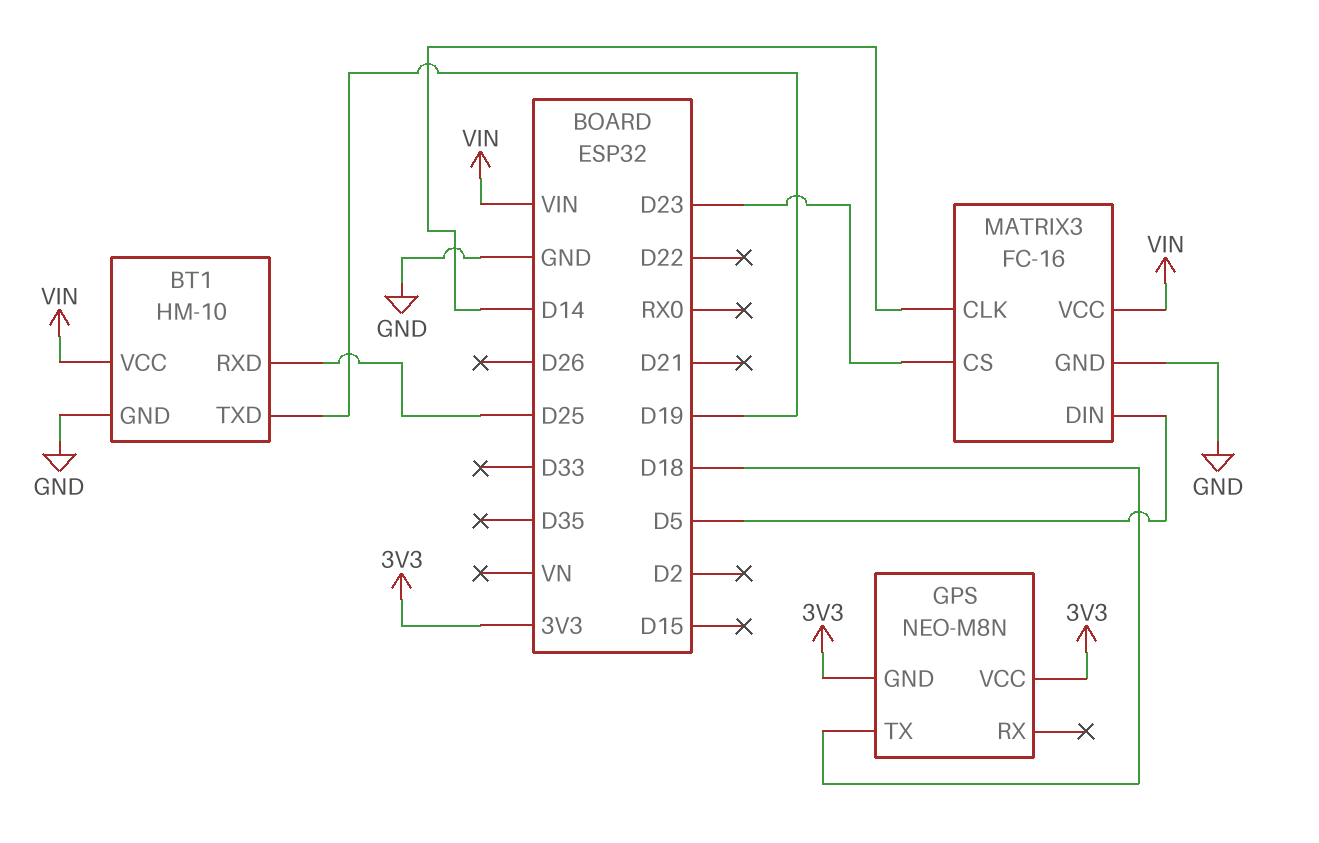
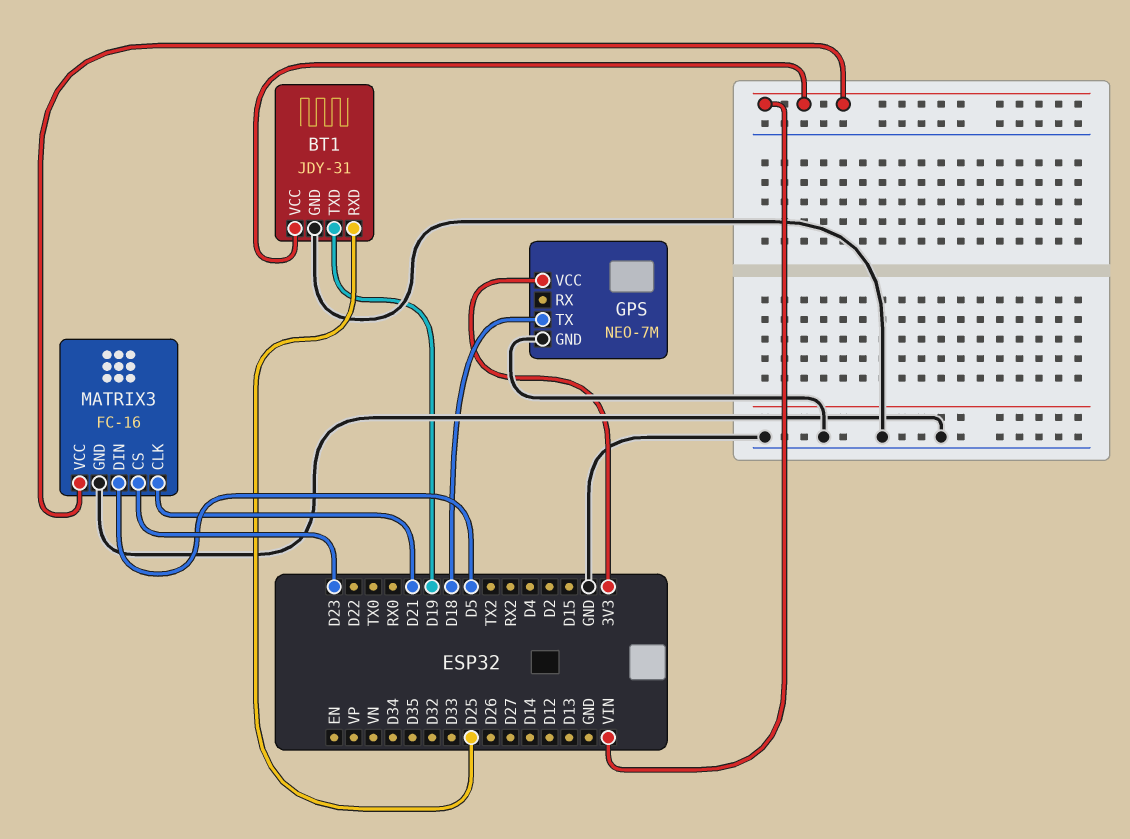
BT1: HM-10 -> JDY-31
GPS: NEO-M8N -> NEO-7M
GPS pin GND: 3V3 -> GND
MATRIX3 pin CLK: D14 -> D21

